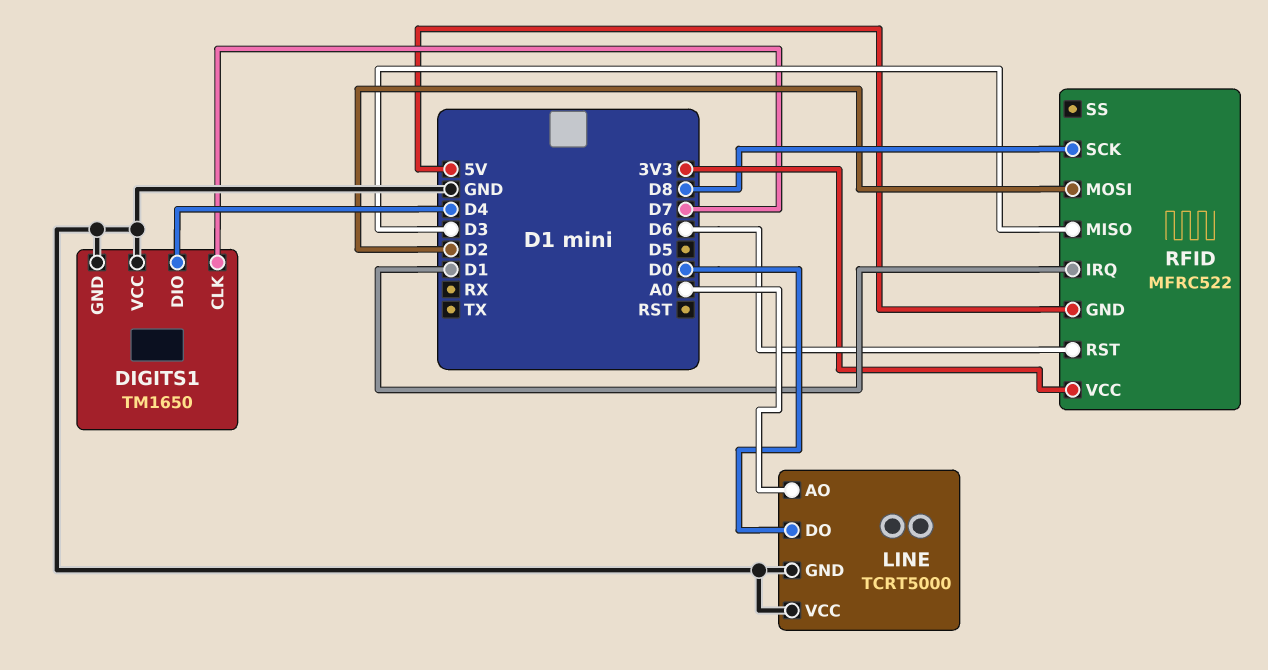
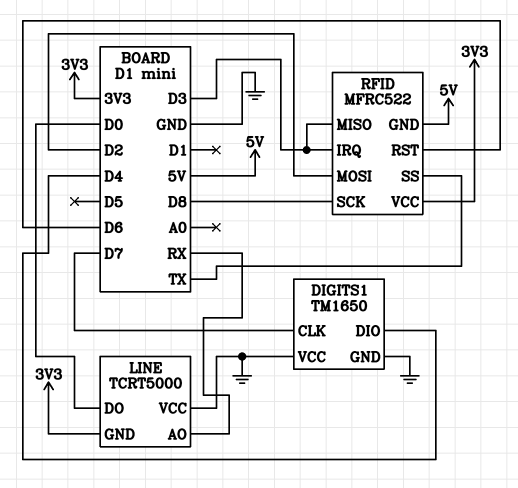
LINE pin AO: A0 -> RX
LINE pin GND: GND -> 3V3
RFID pin IRQ: D1 -> D3
RFID pin SS: none -> TX

